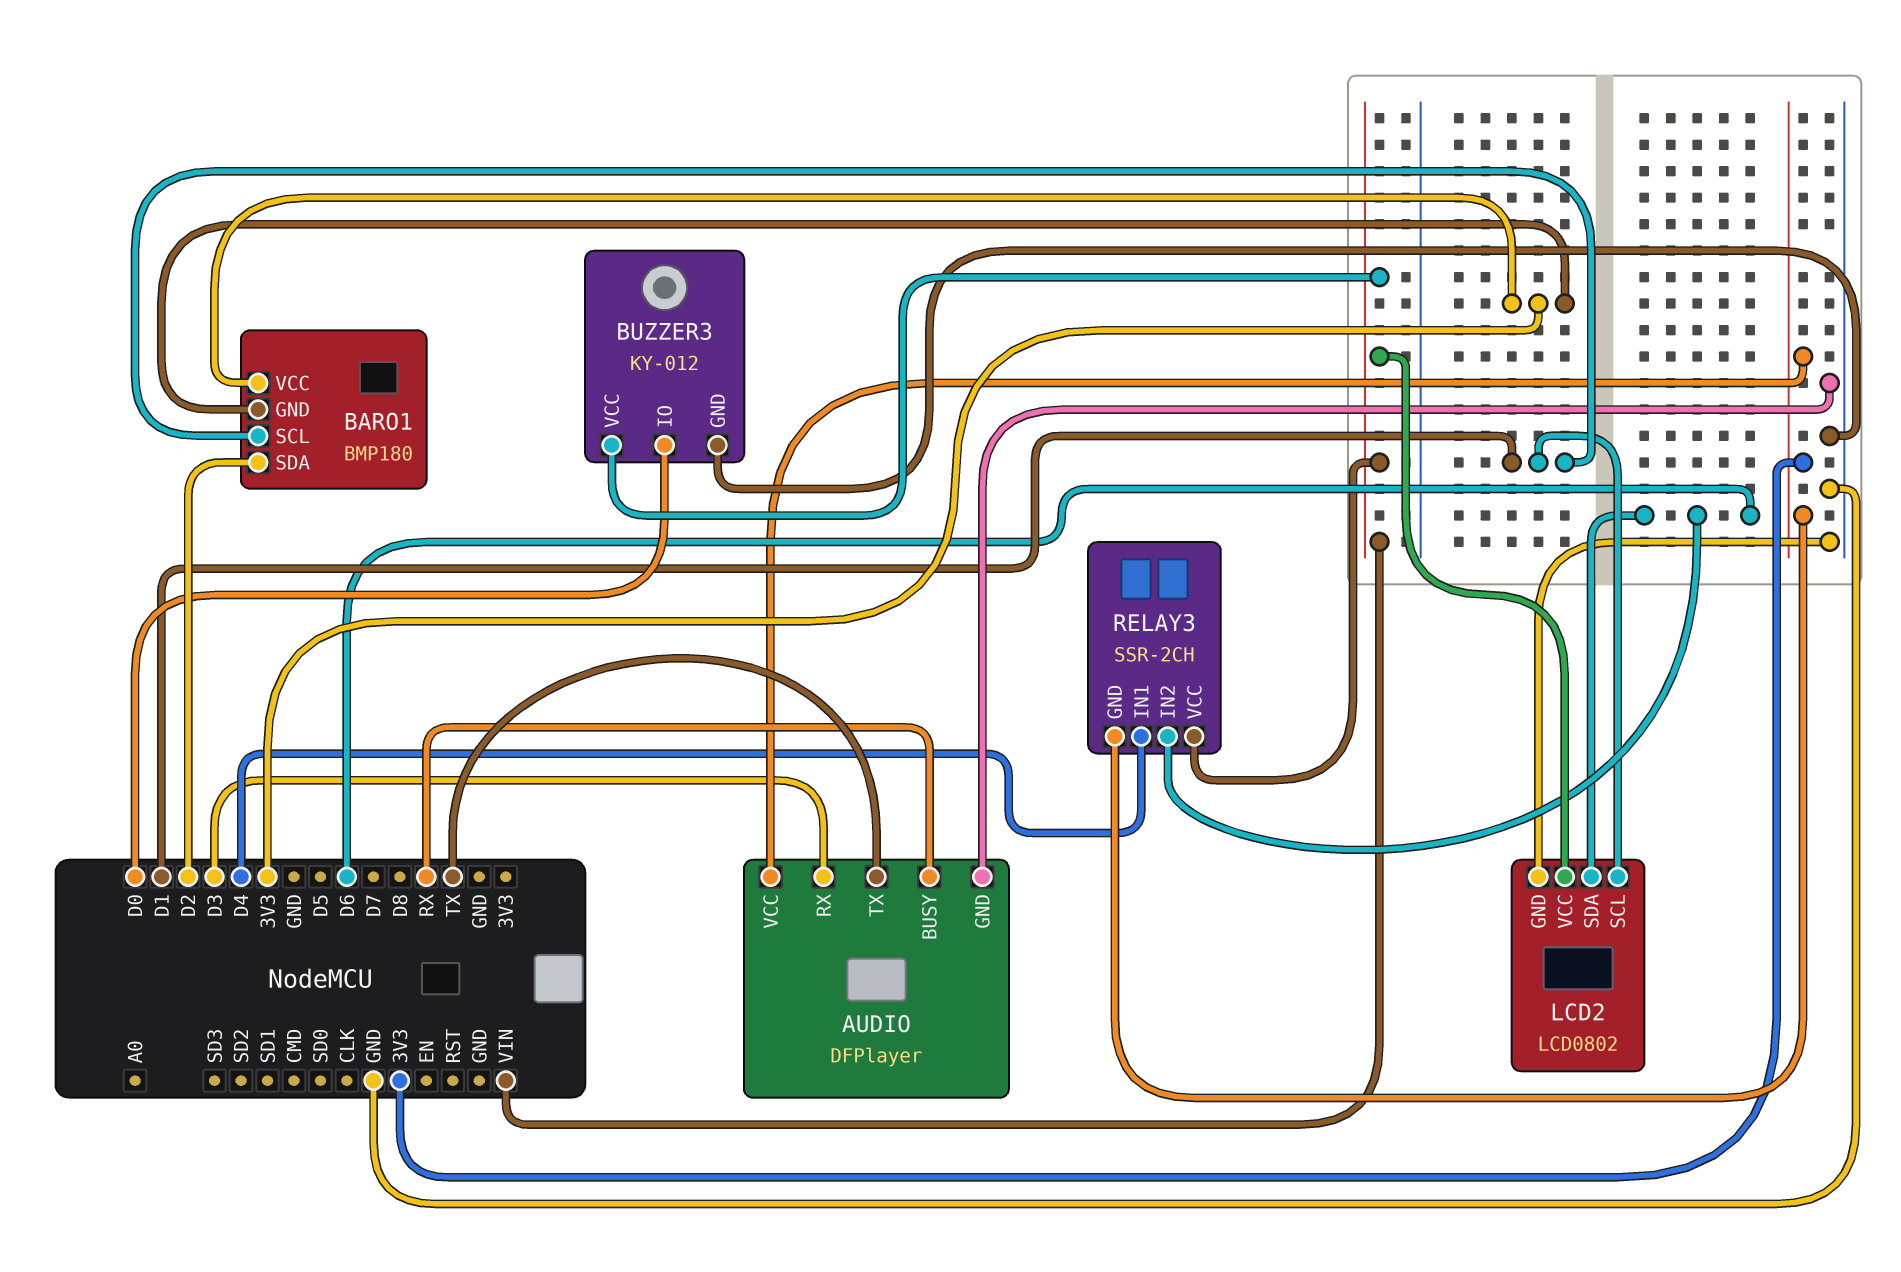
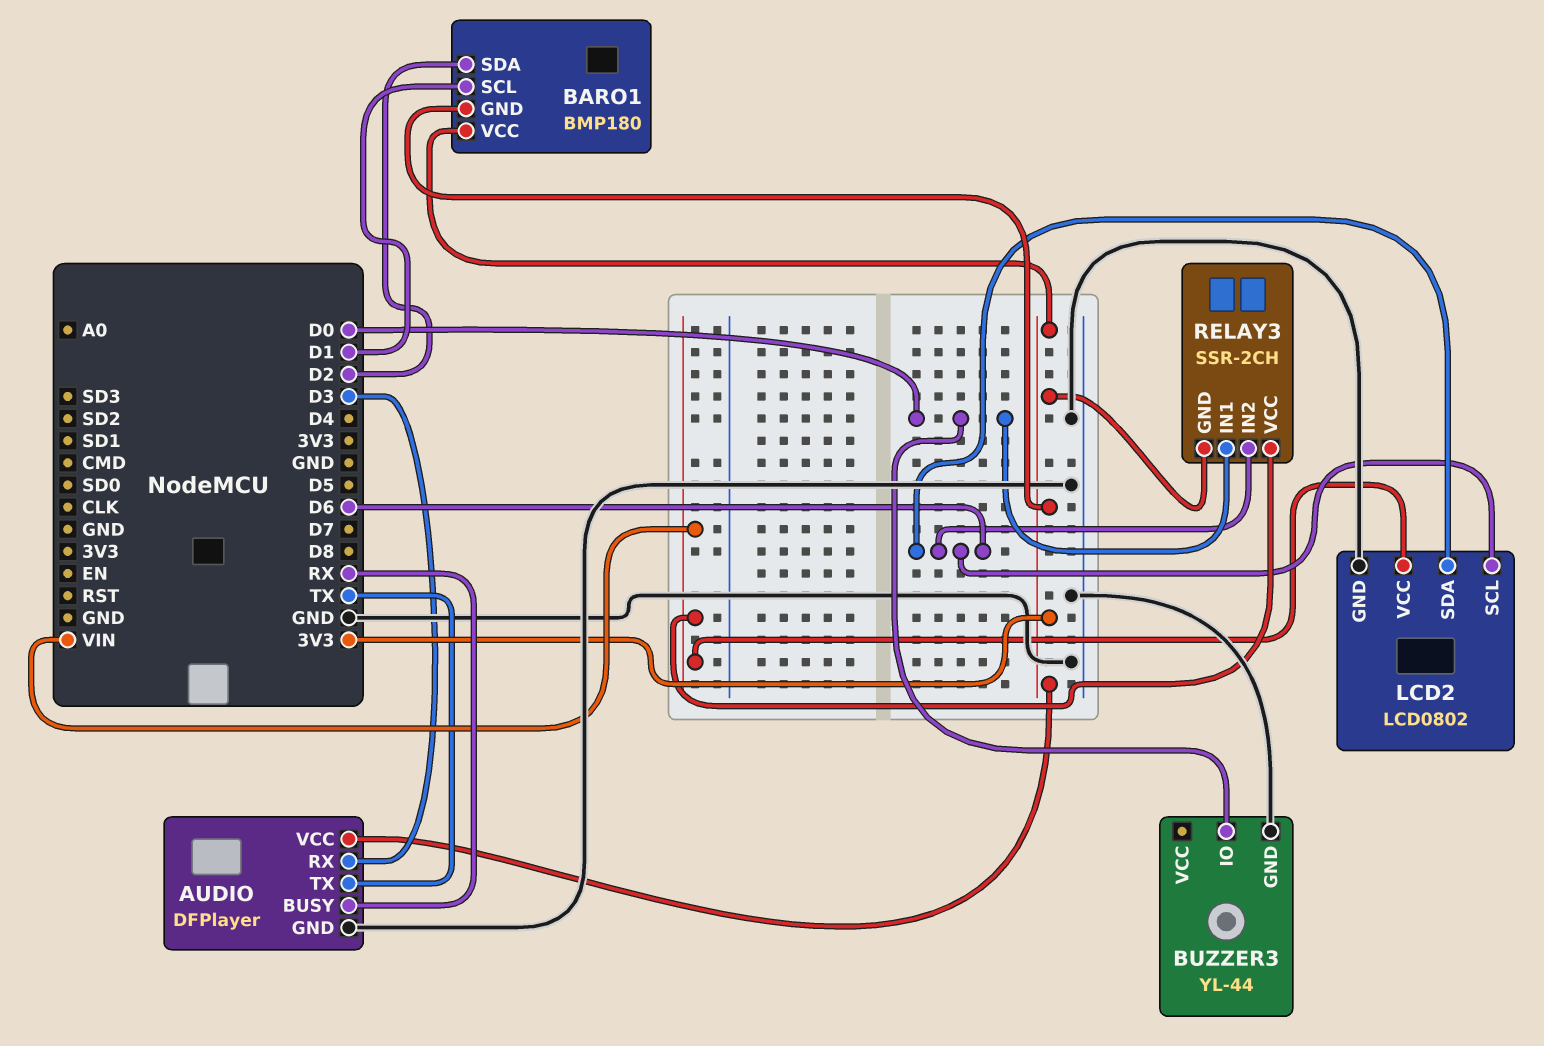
BUZZER3: KY-012 -> YL-44
BUZZER3 pin VCC: VIN -> none
LCD2 pin SCL: D1 -> D6
RELAY3 pin IN1: D4 -> D0

